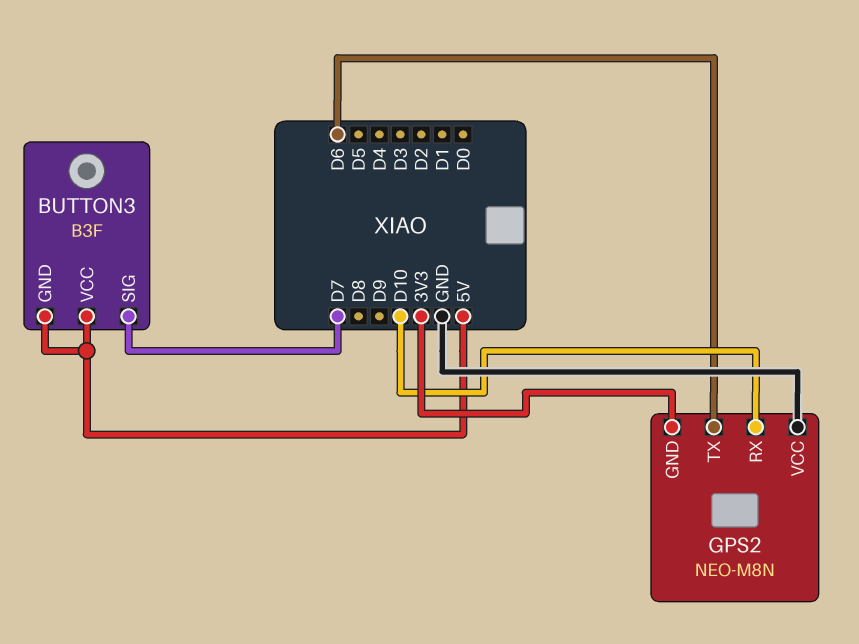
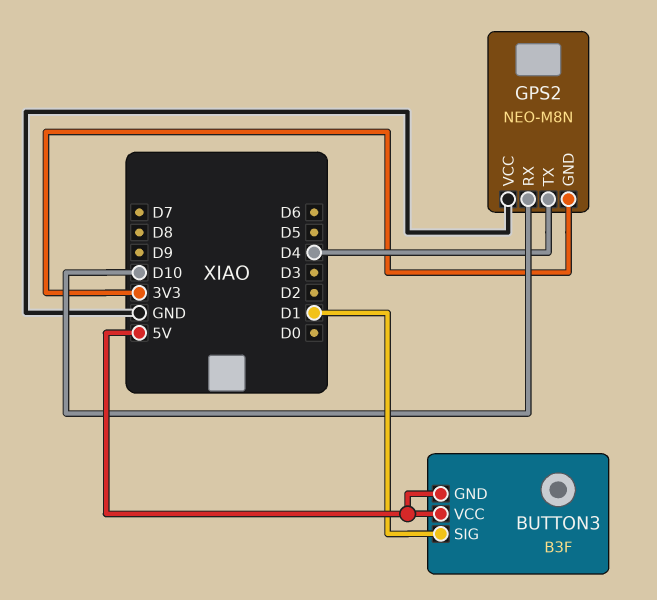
BUTTON3 pin SIG: D7 -> D1
GPS2 pin TX: D6 -> D4

